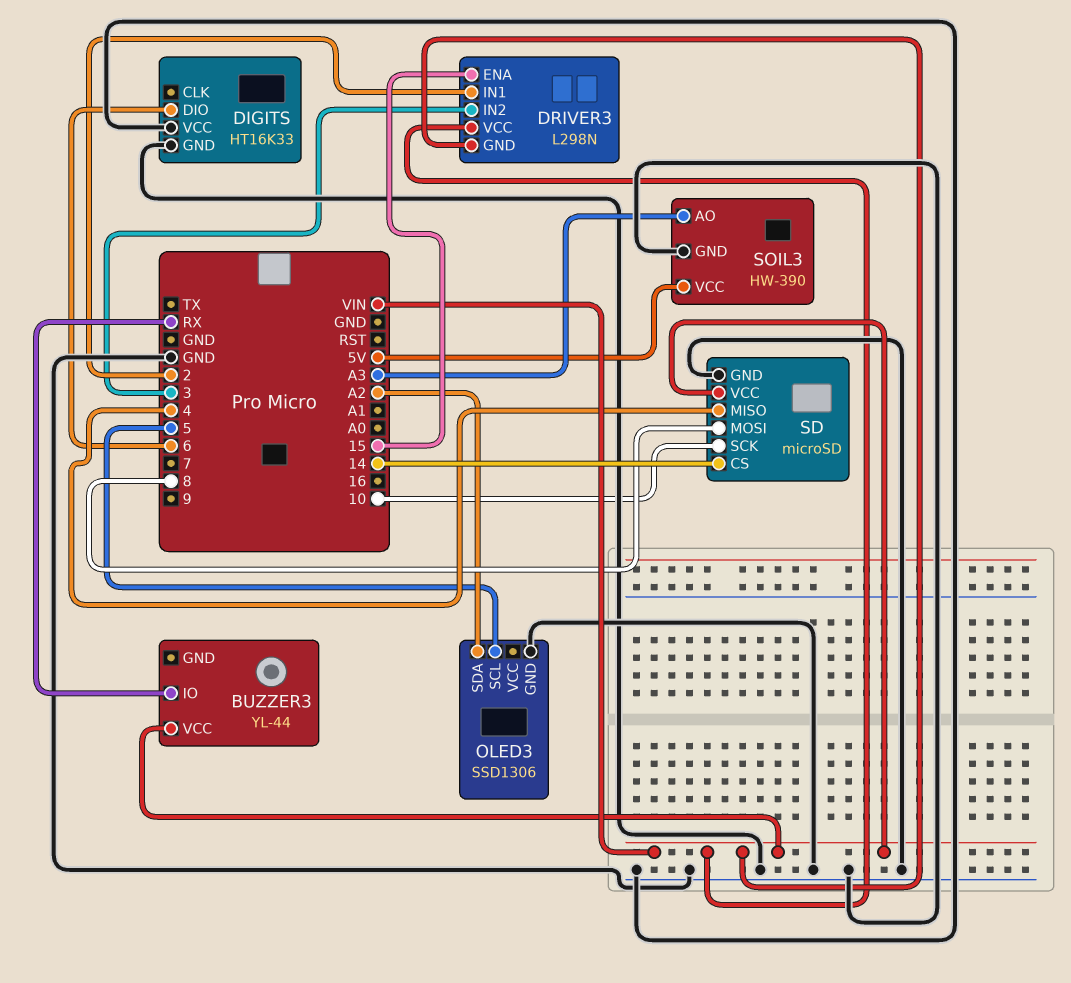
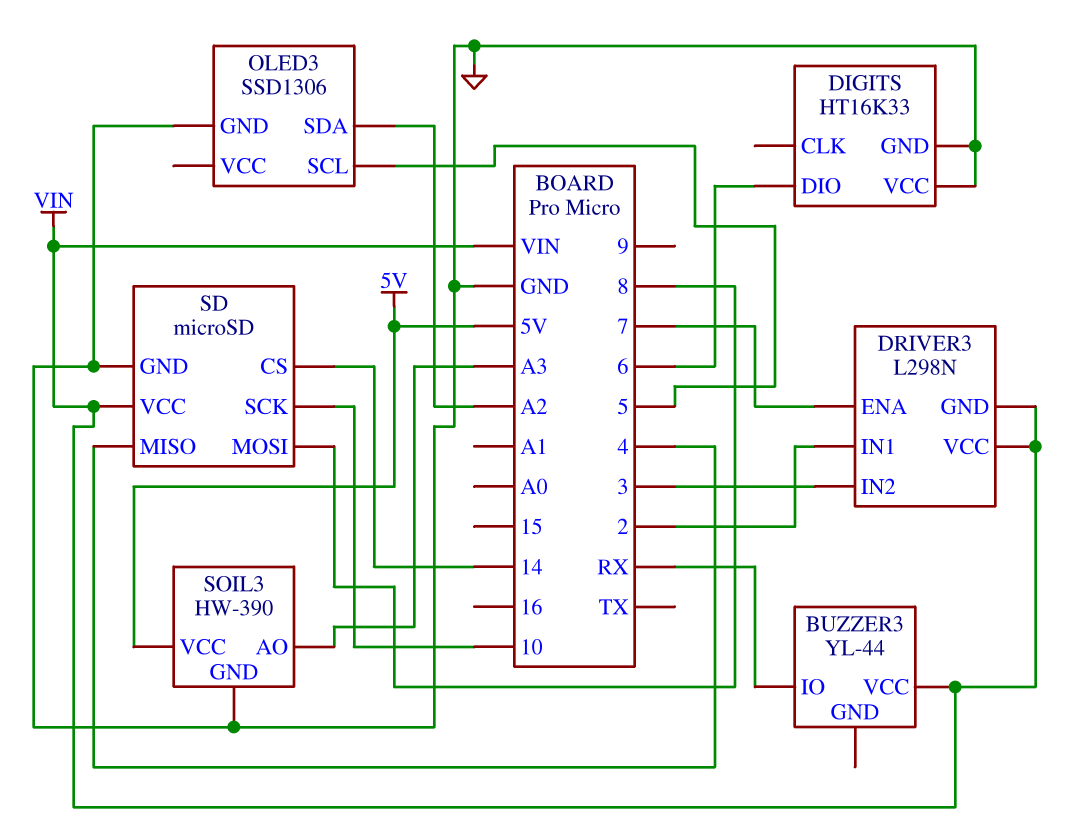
DRIVER3 pin ENA: 15 -> 7

